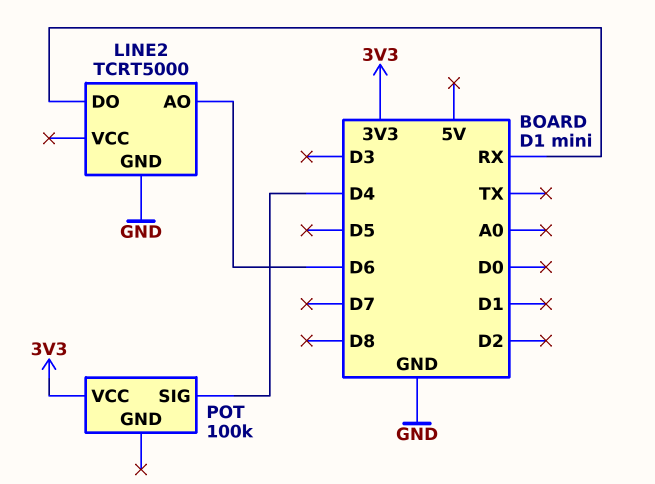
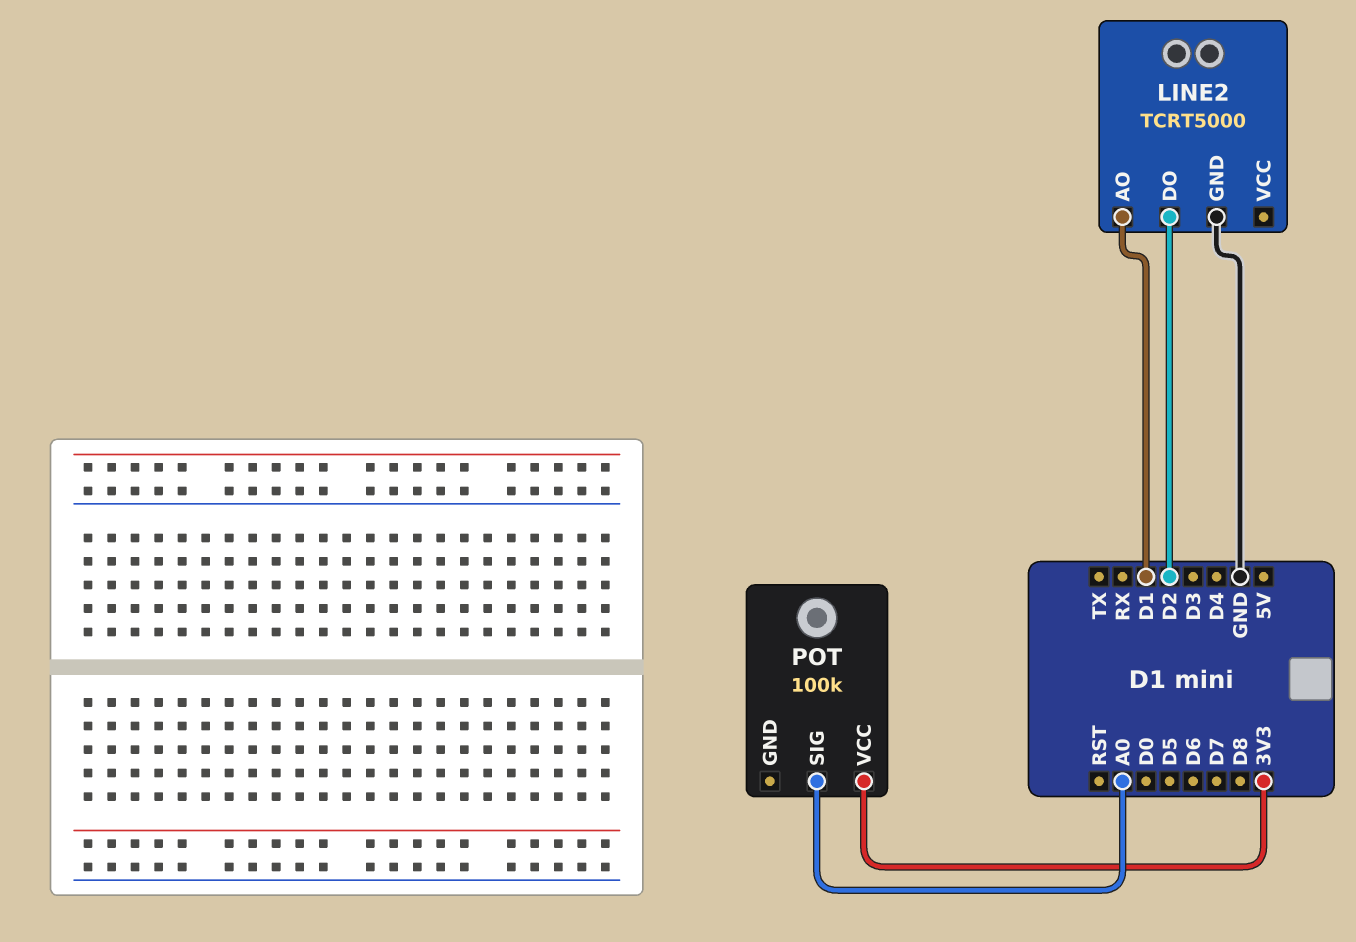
LINE2 pin AO: D6 -> D1
LINE2 pin DO: RX -> D2
POT pin SIG: D4 -> A0

